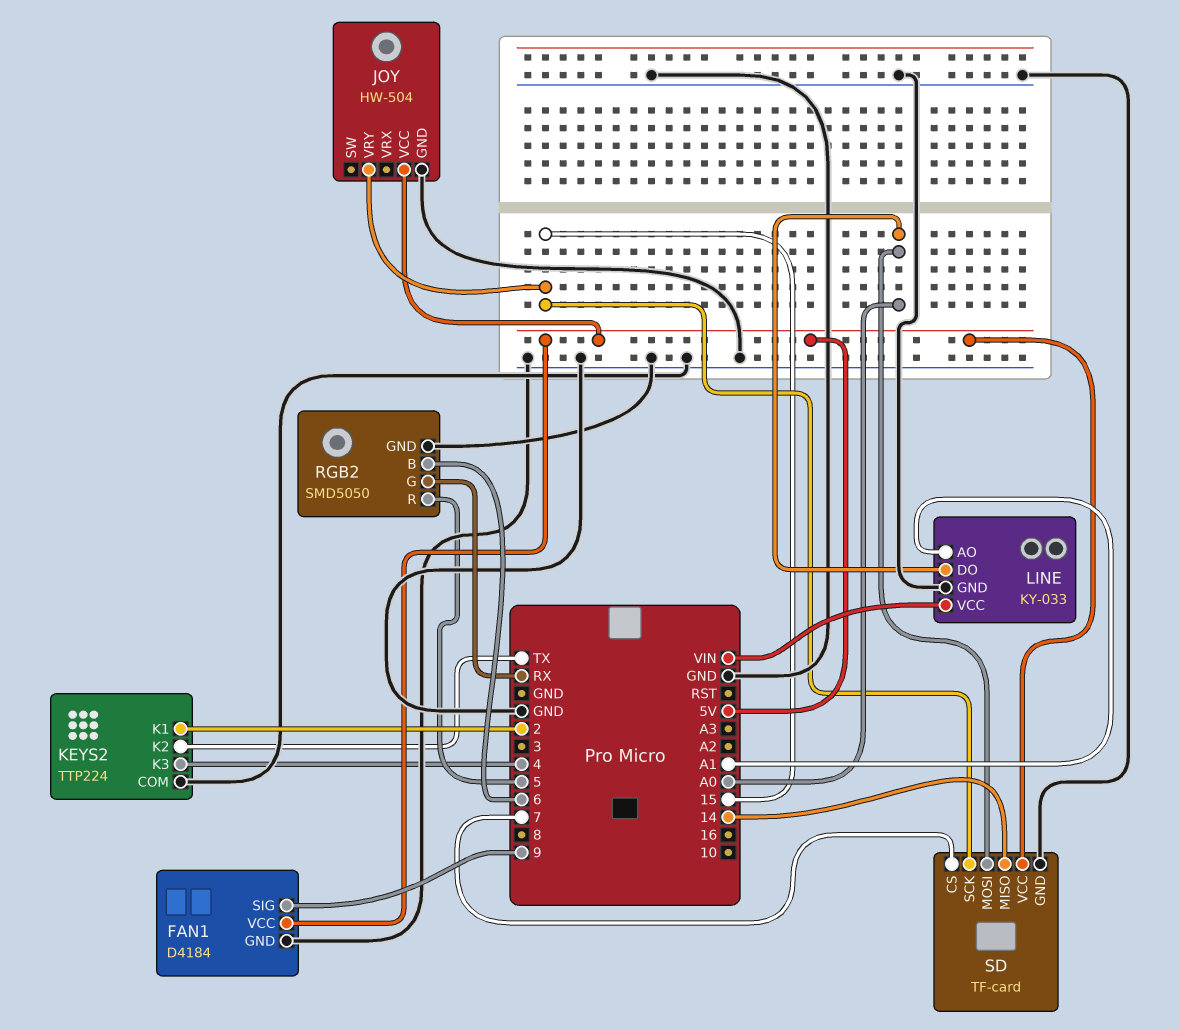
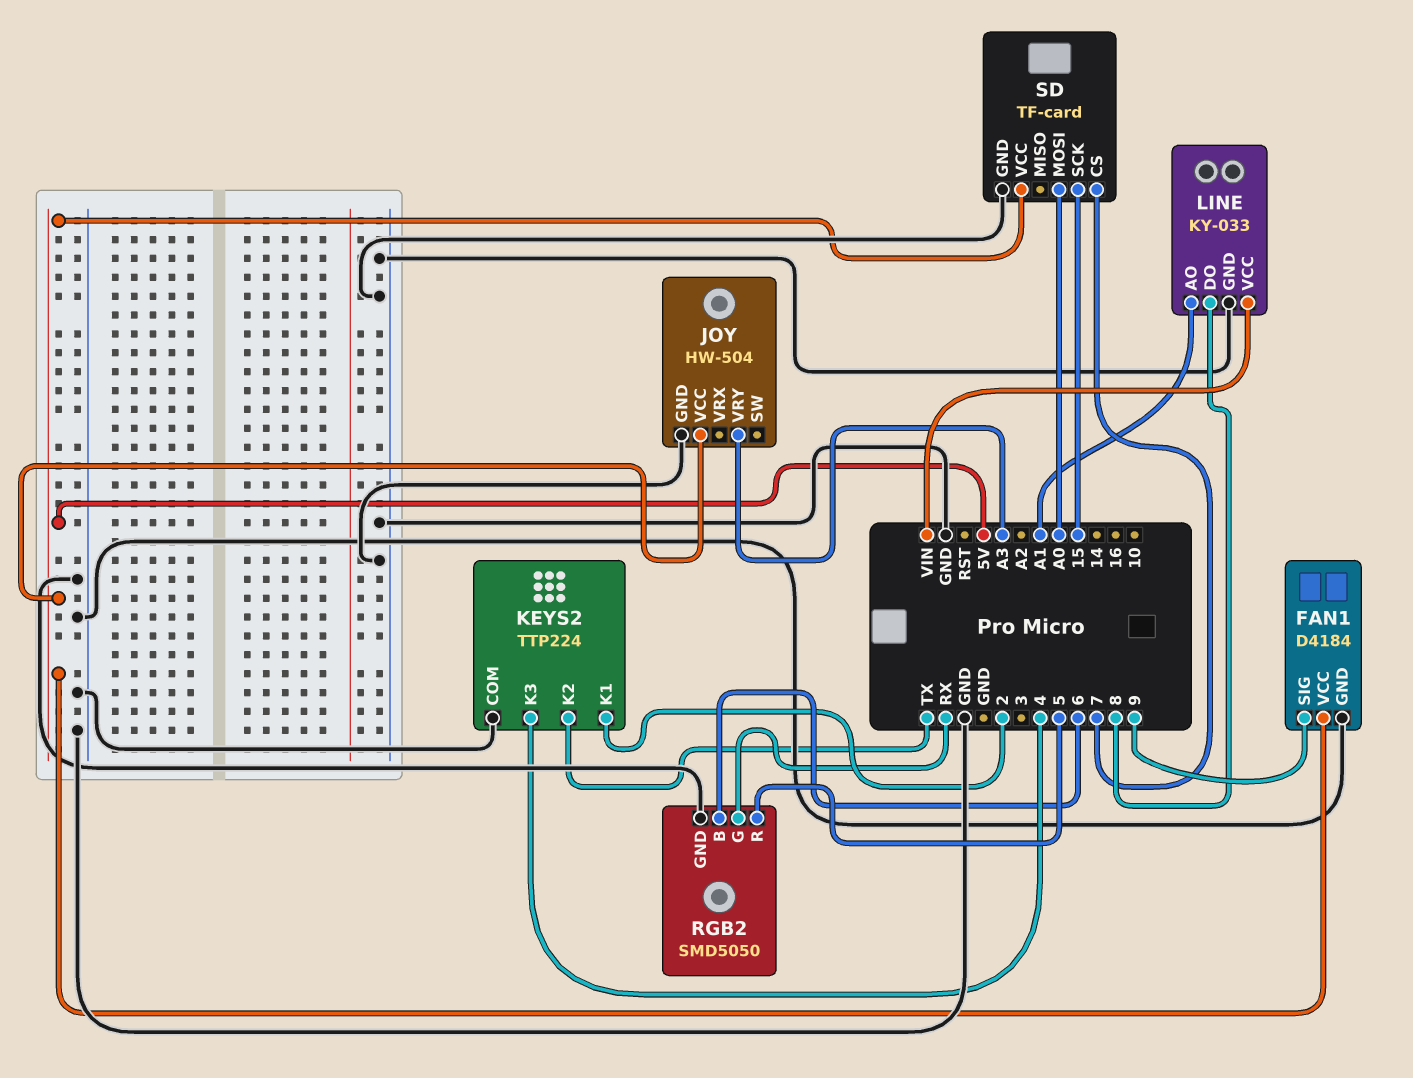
JOY pin VRY: 15 -> A3
LINE pin DO: A0 -> 8
SD pin MISO: 14 -> none

